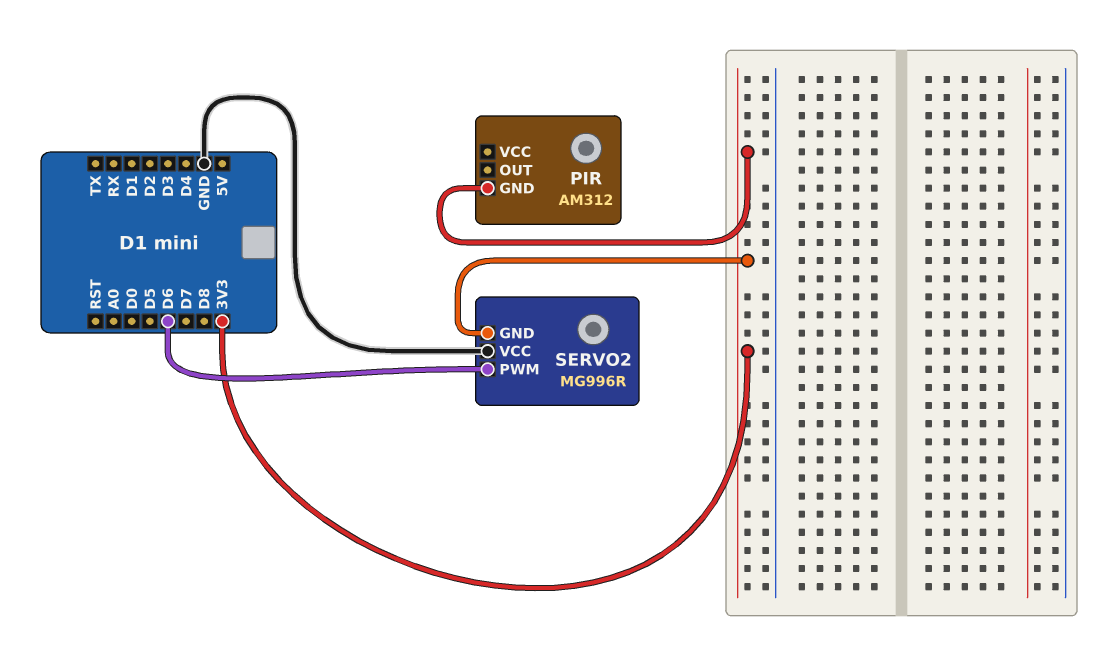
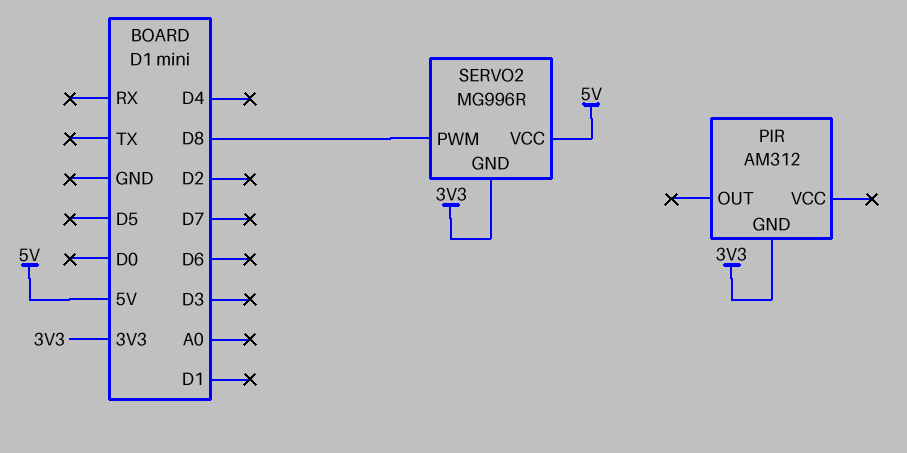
SERVO2 pin PWM: D6 -> D8
SERVO2 pin VCC: GND -> 5V

